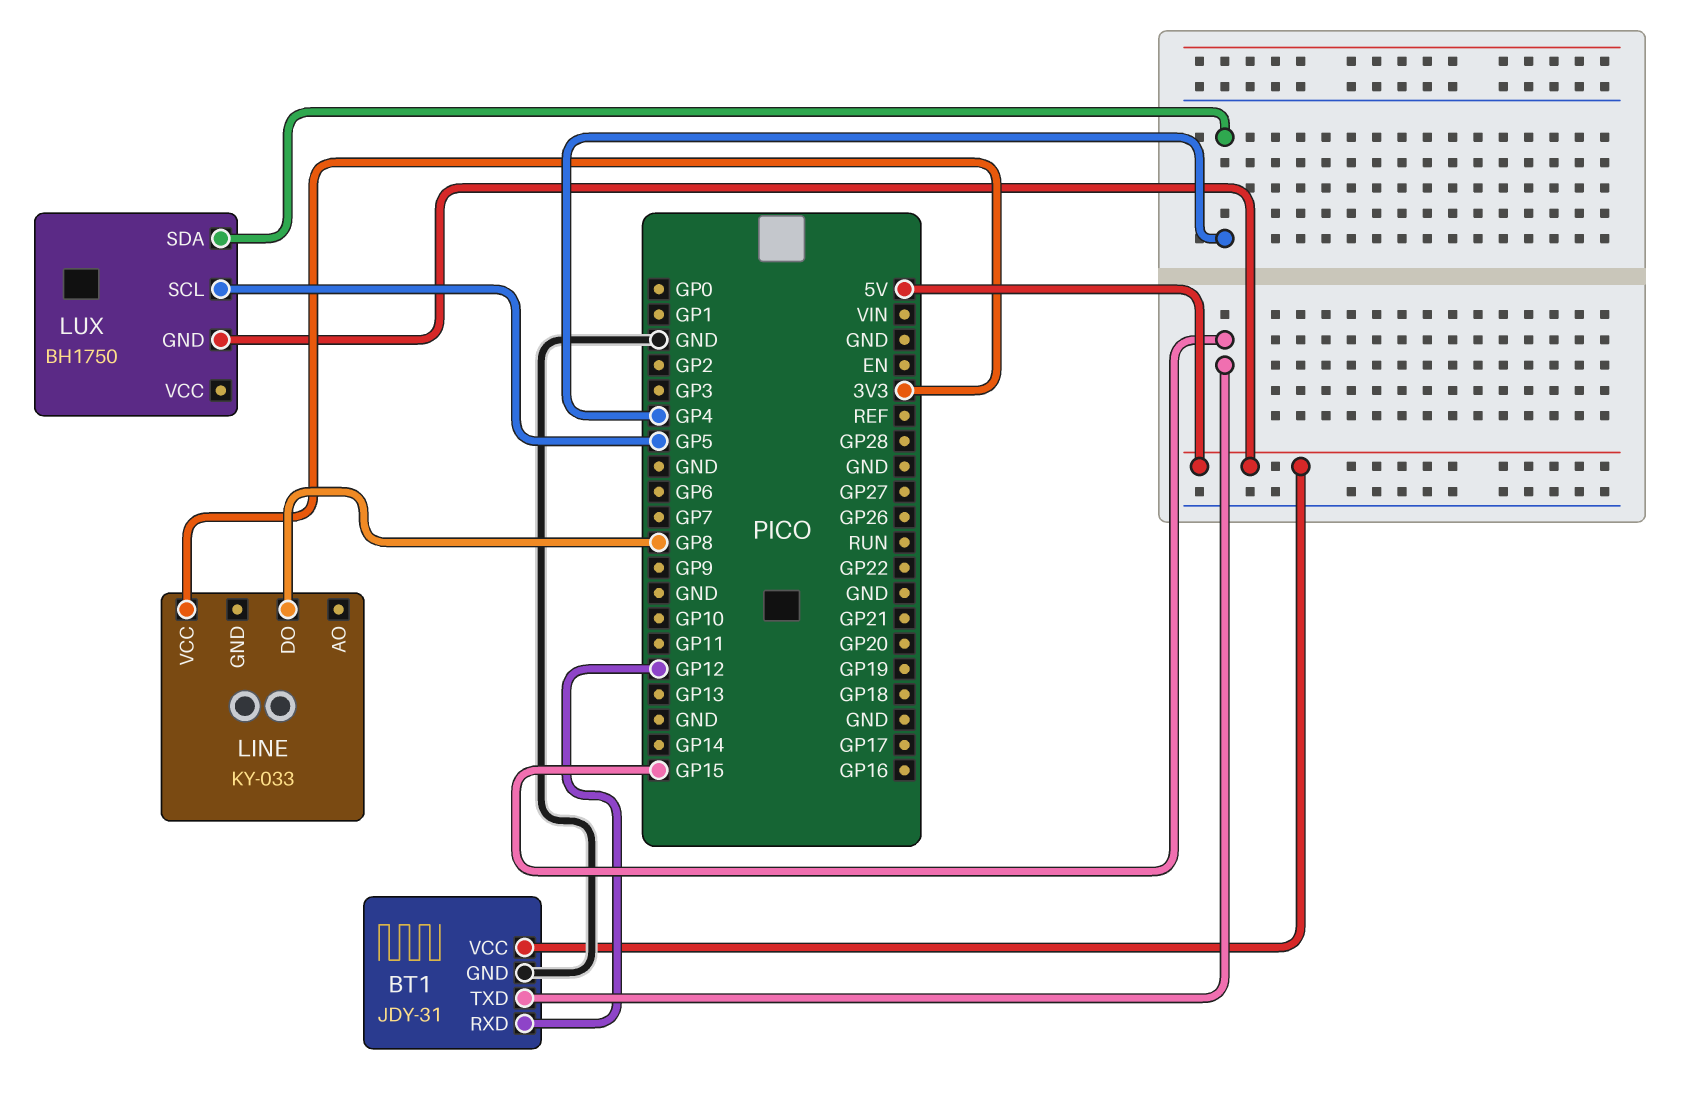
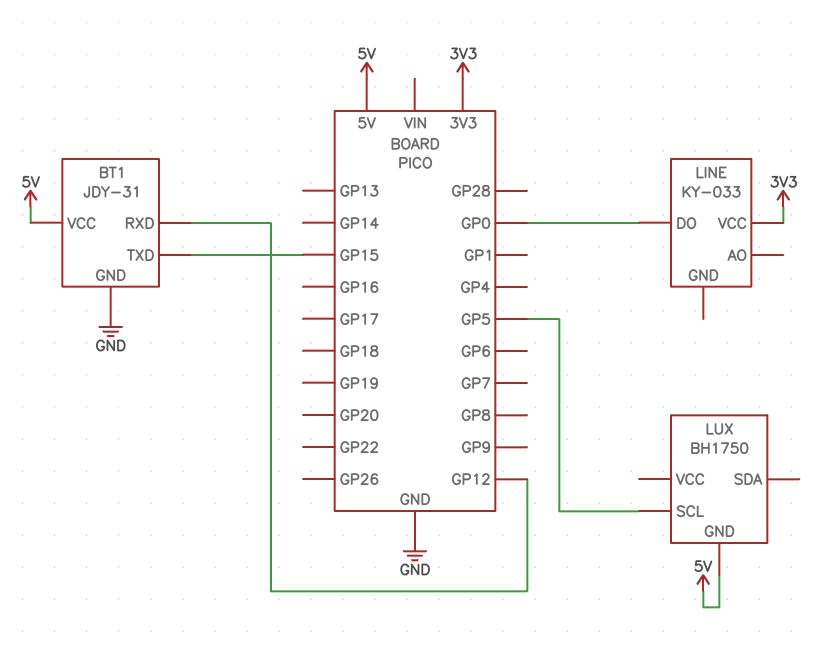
LINE pin DO: GP8 -> GP0
LUX pin SDA: GP4 -> none

